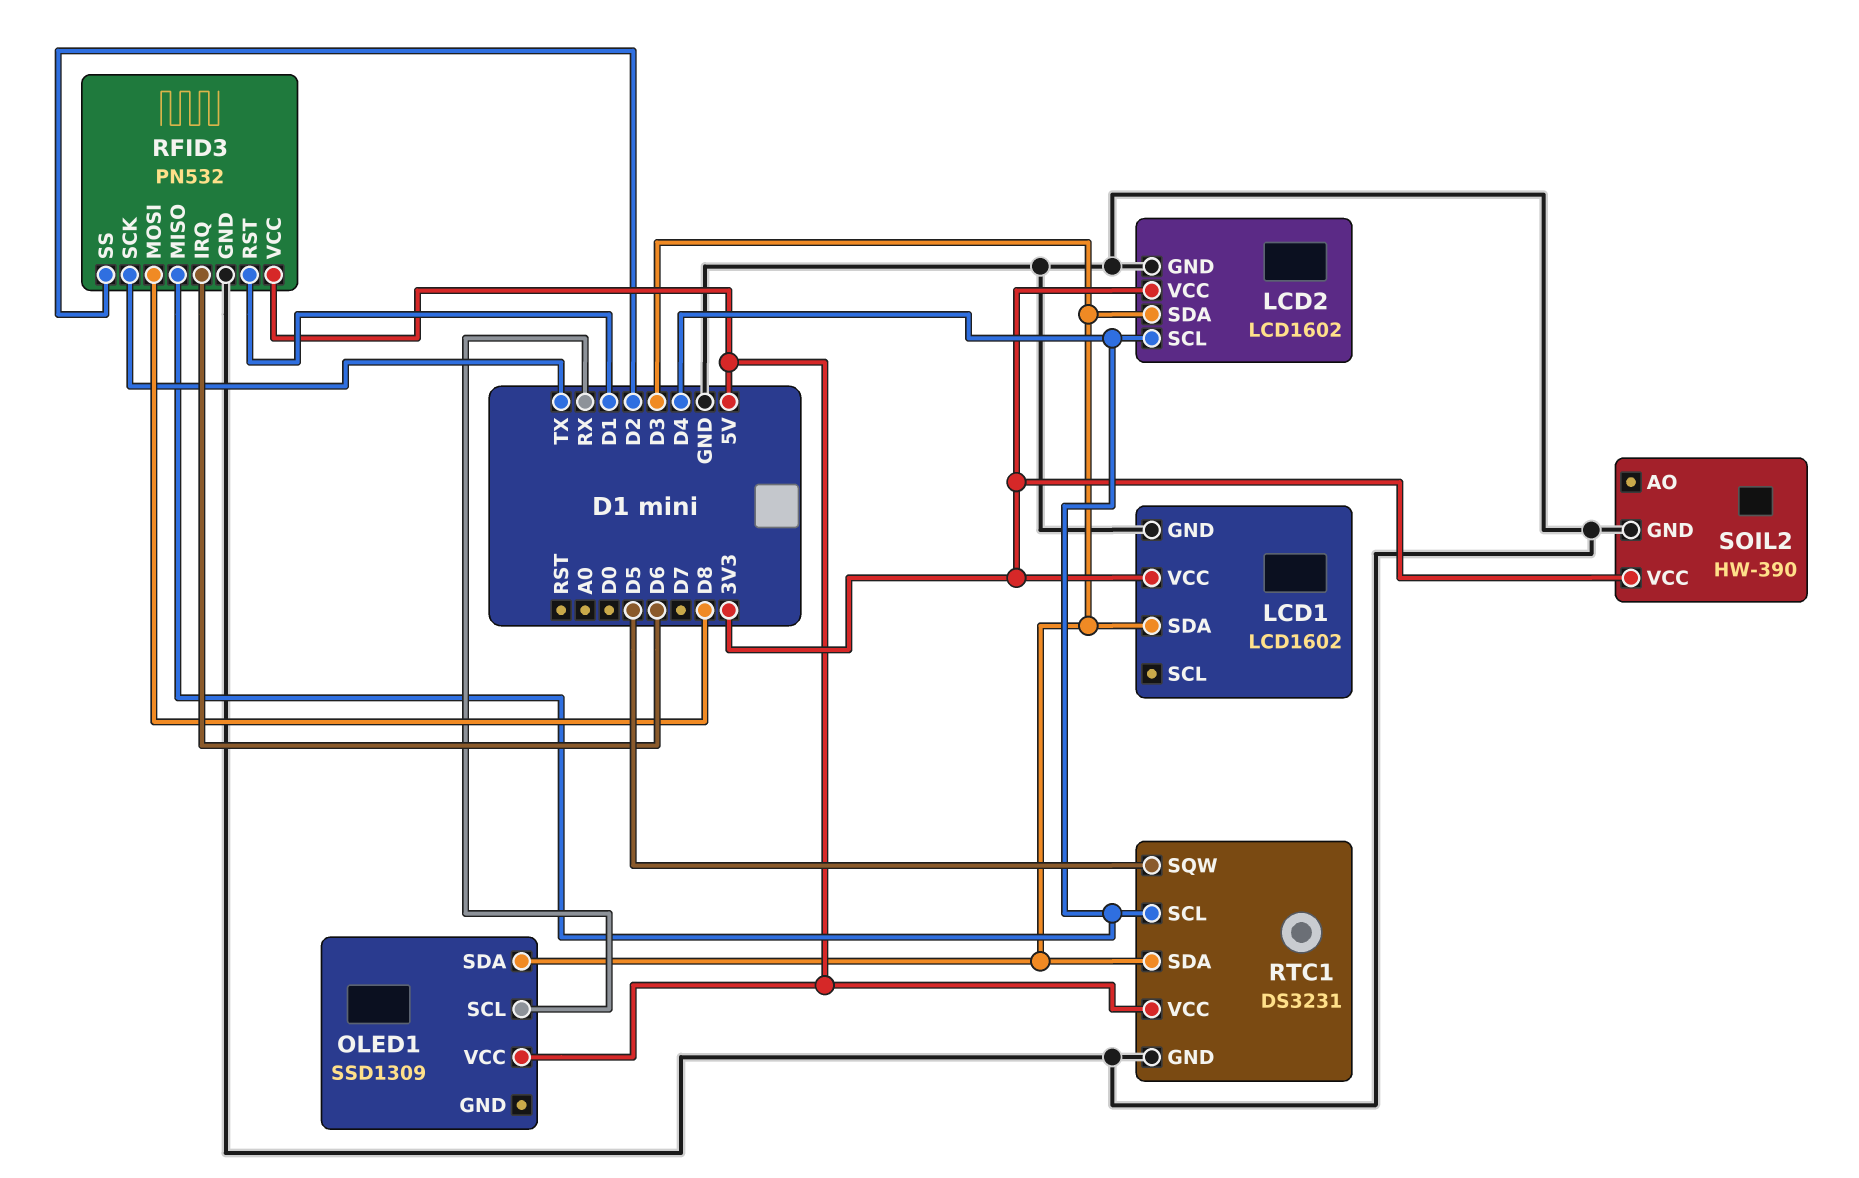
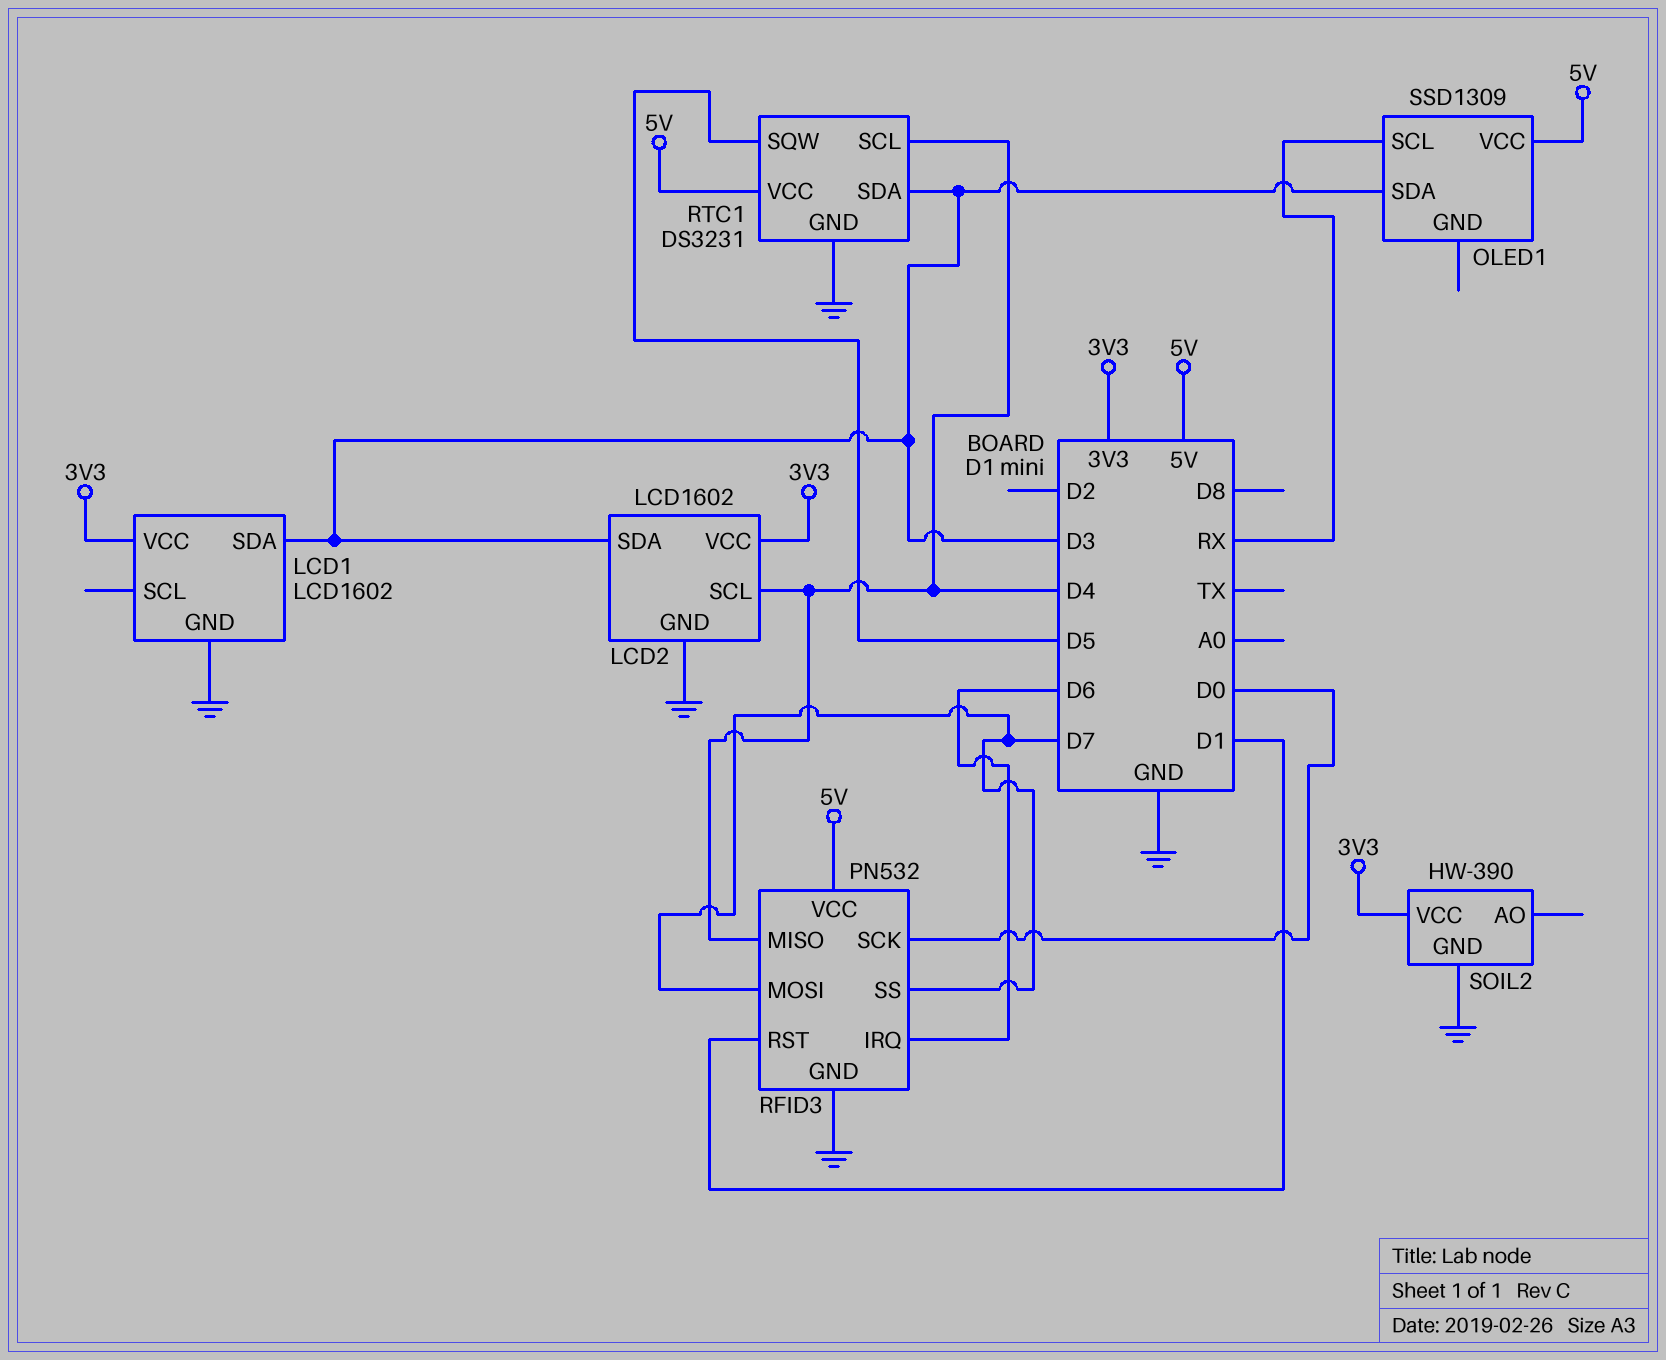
RFID3 pin MOSI: D8 -> D7
RFID3 pin SCK: TX -> D0
RFID3 pin SS: D2 -> D7

